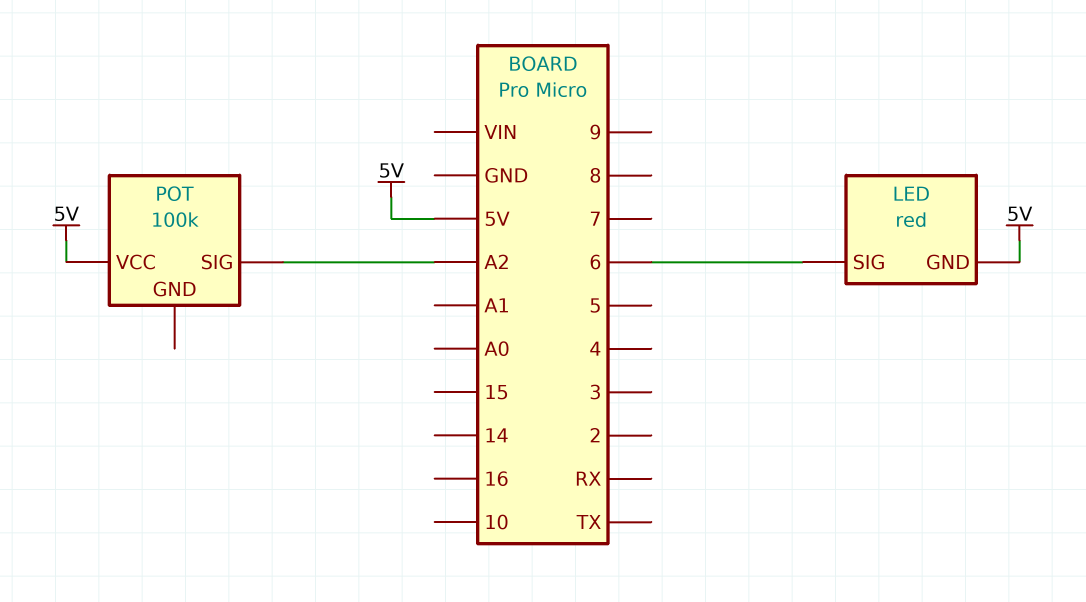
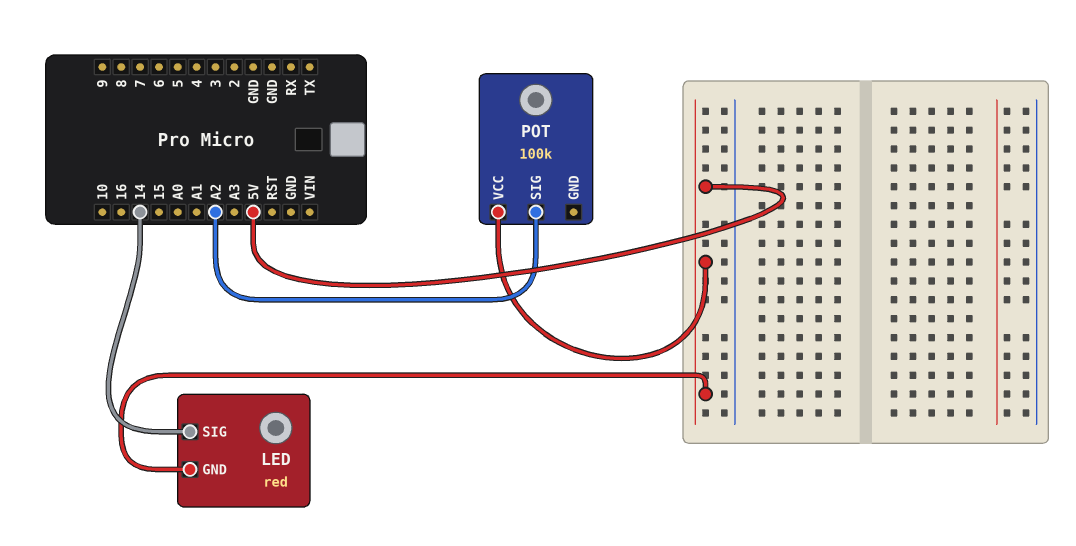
LED pin SIG: 6 -> 14

